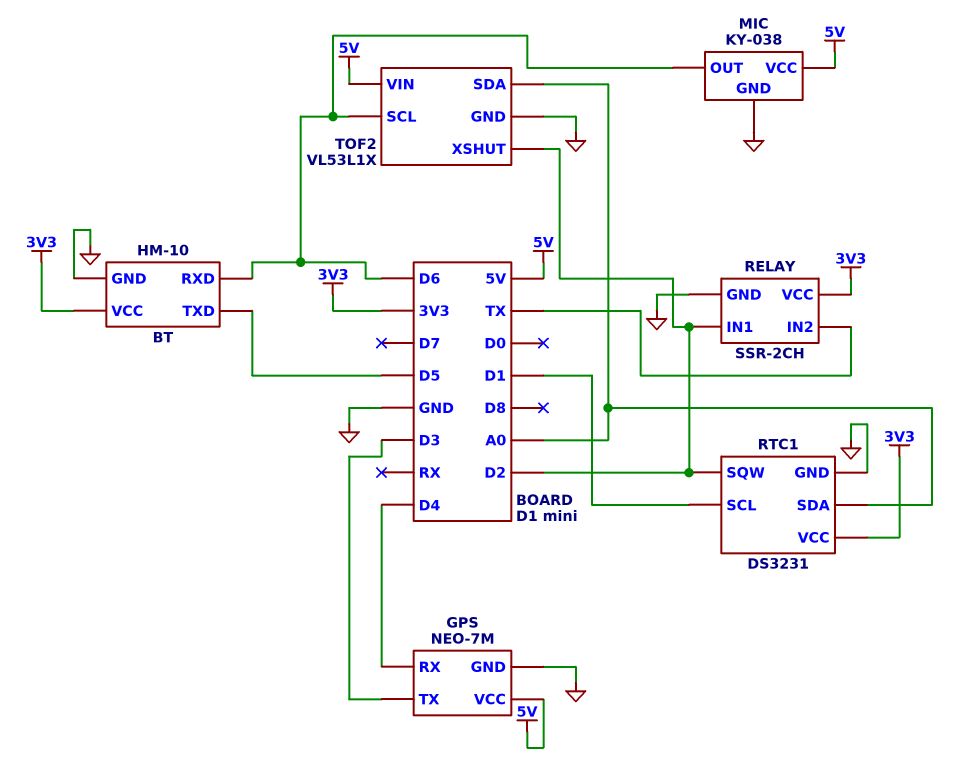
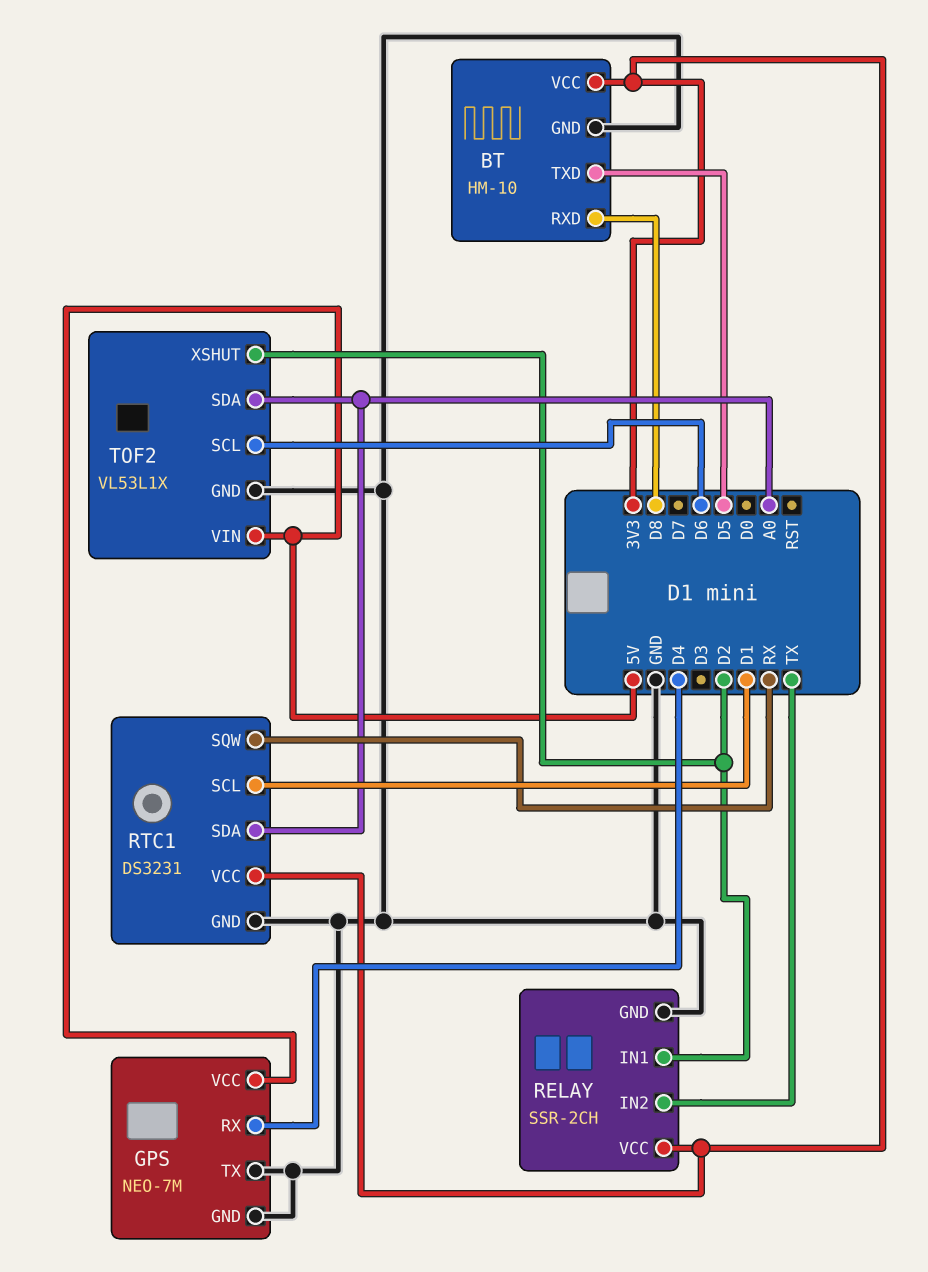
BT pin RXD: D6 -> D8
GPS pin TX: D3 -> GND
MIC: KY-038 -> none
MIC pin GND: GND -> none
MIC pin OUT: D6 -> none
MIC pin VCC: 5V -> none
RTC1 pin SQW: D2 -> RX

